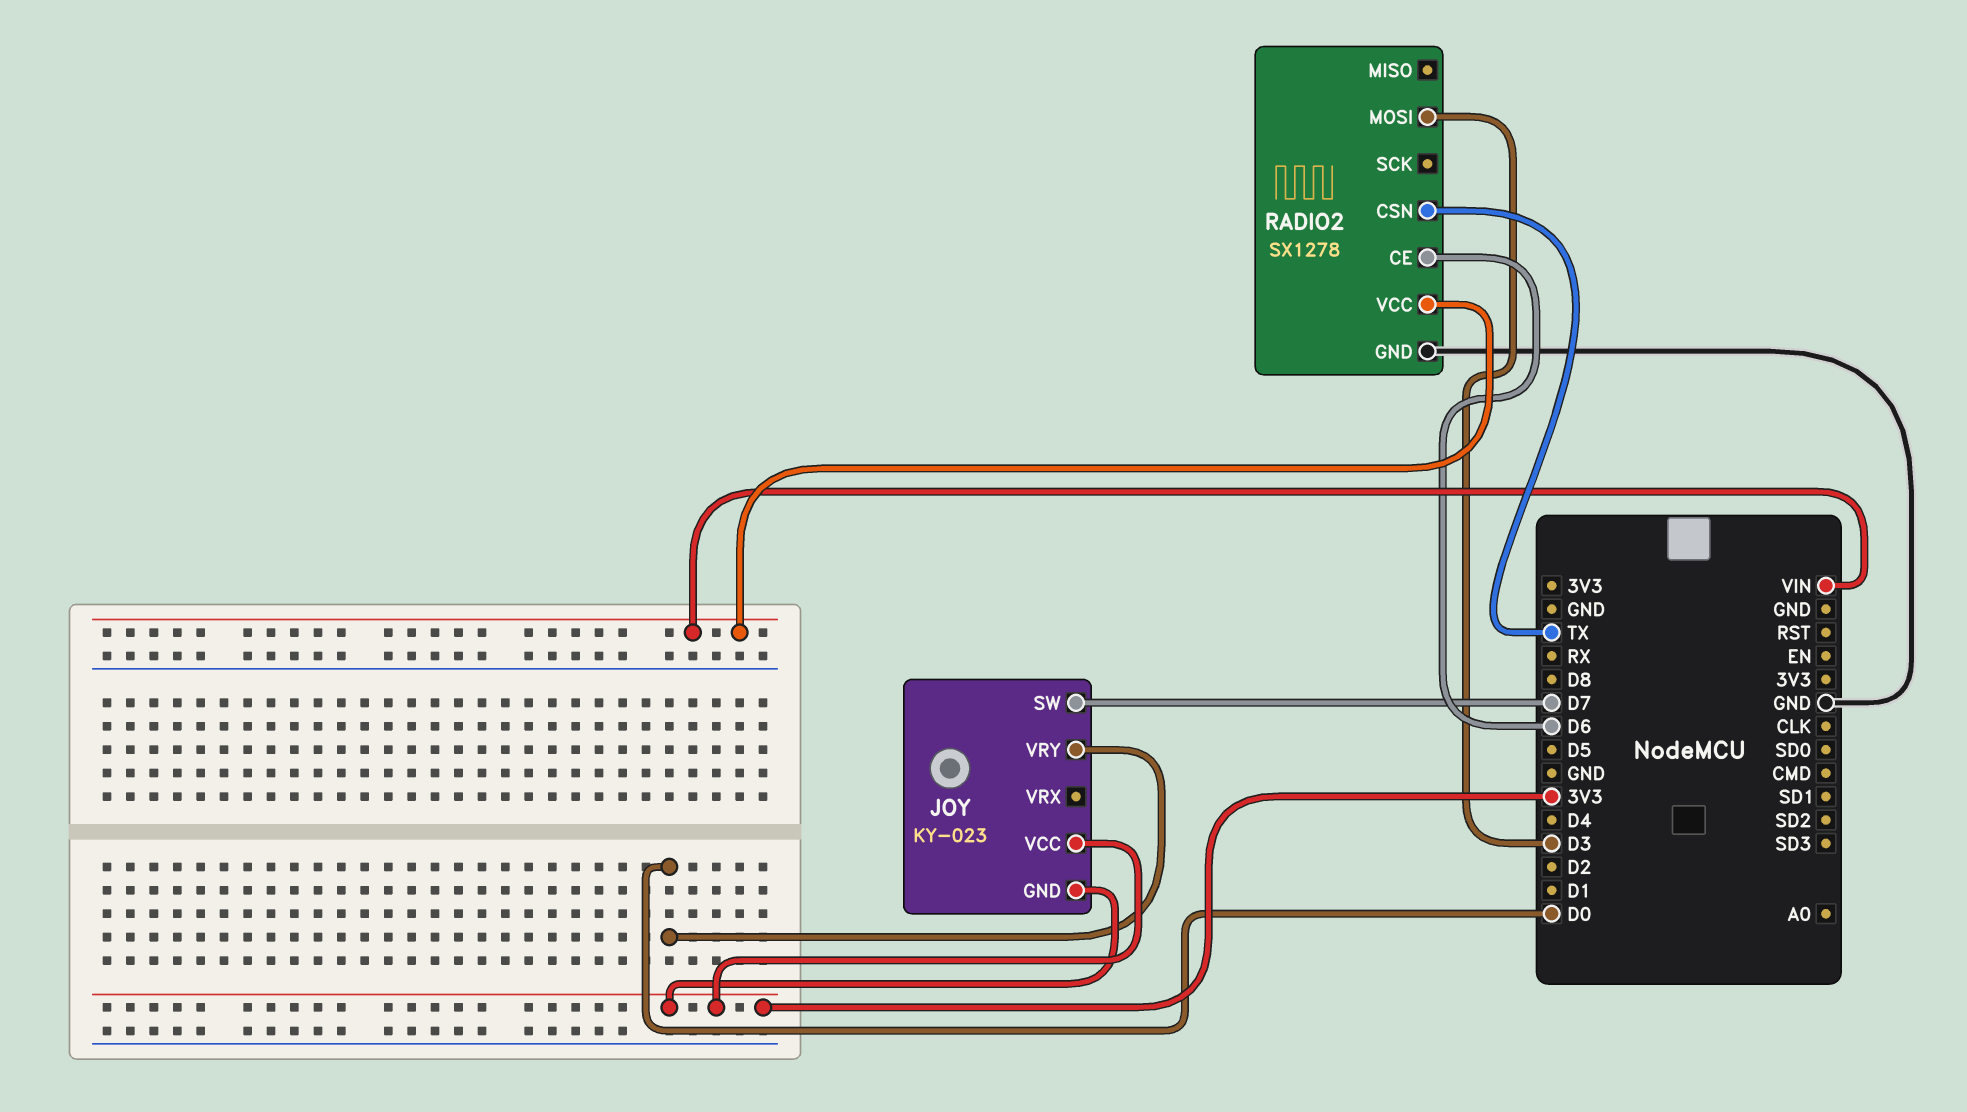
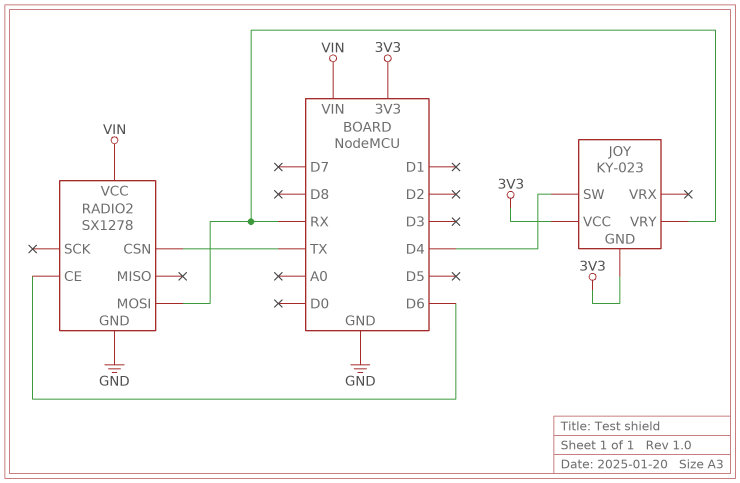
JOY pin SW: D7 -> D4
JOY pin VRY: D0 -> RX
RADIO2 pin MOSI: D3 -> RX

